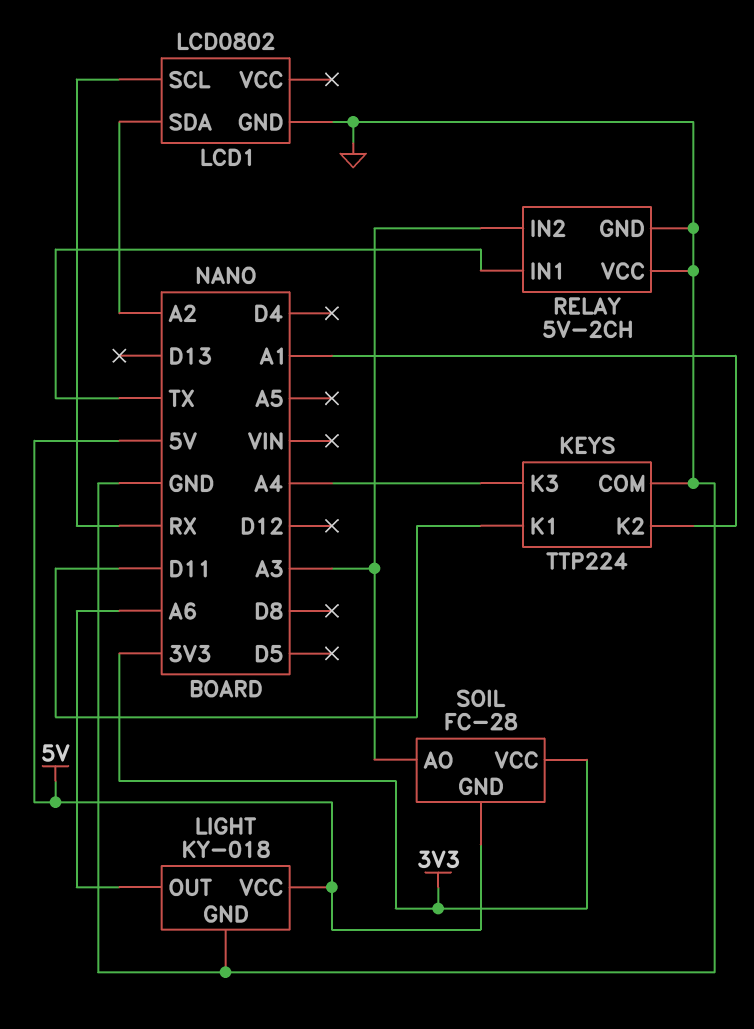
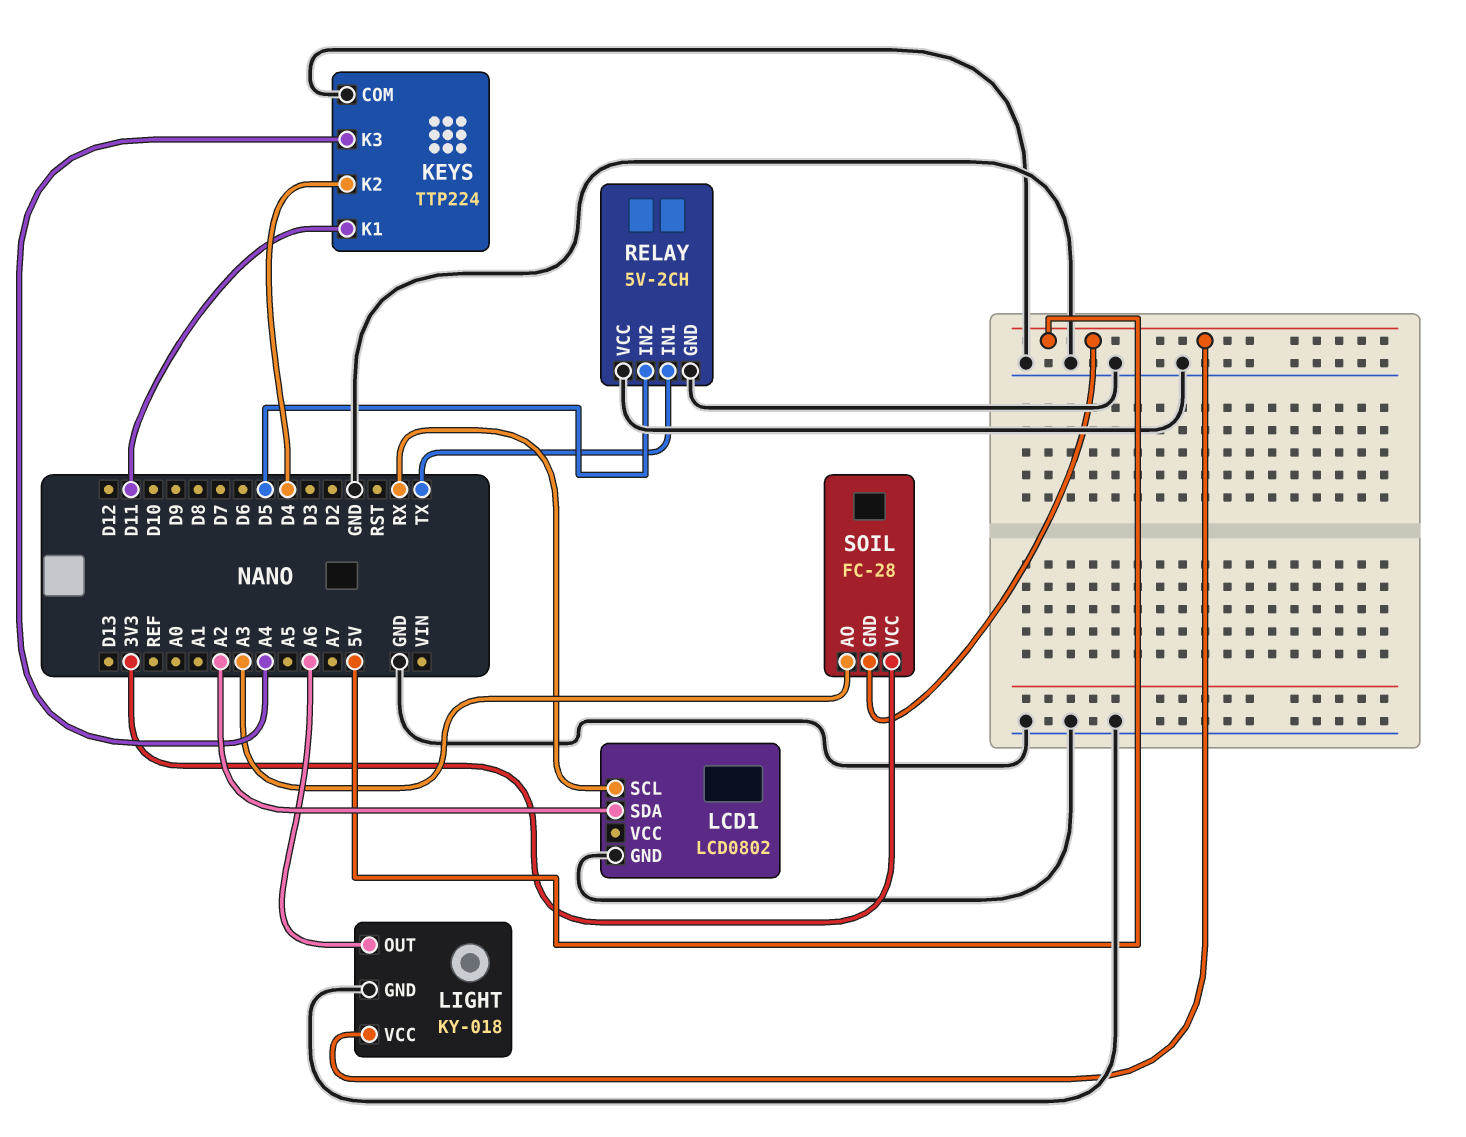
KEYS pin K2: A1 -> D4
RELAY pin IN2: A3 -> D5

